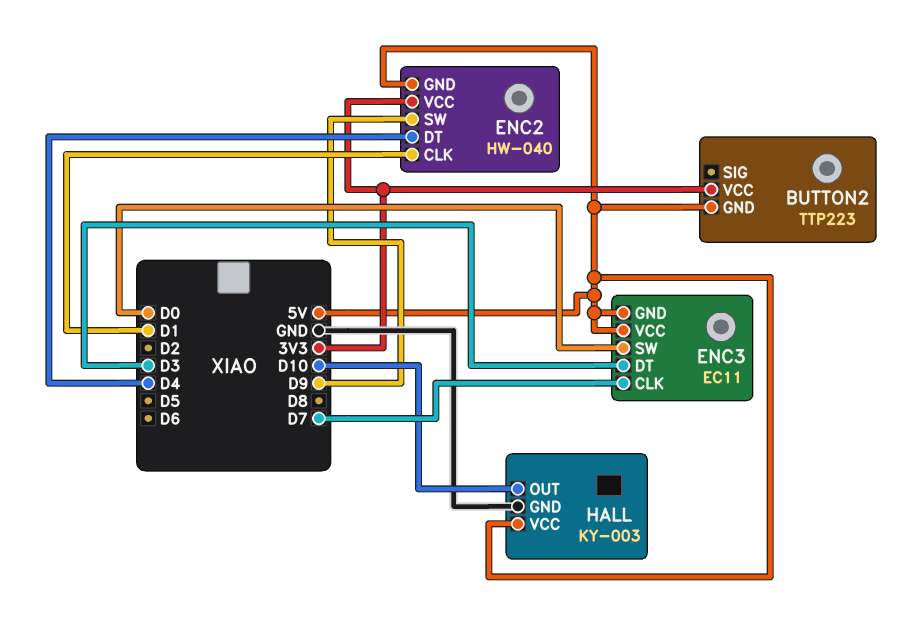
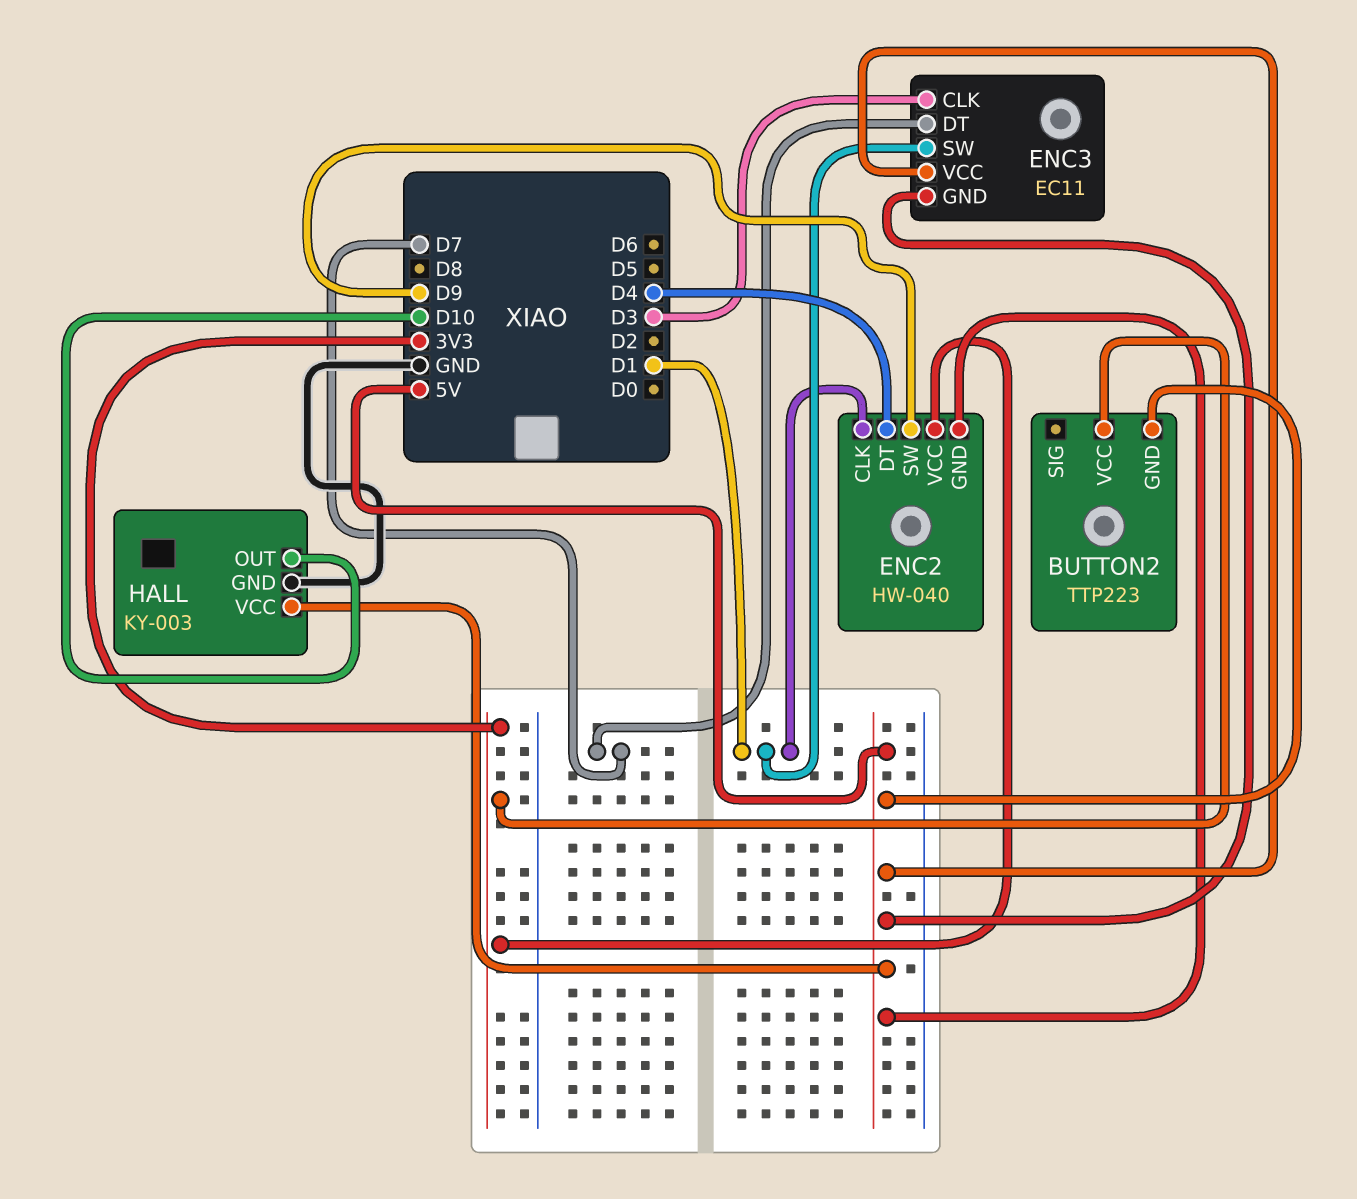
ENC3 pin CLK: D7 -> D3
ENC3 pin DT: D3 -> D7
ENC3 pin SW: D0 -> D1

